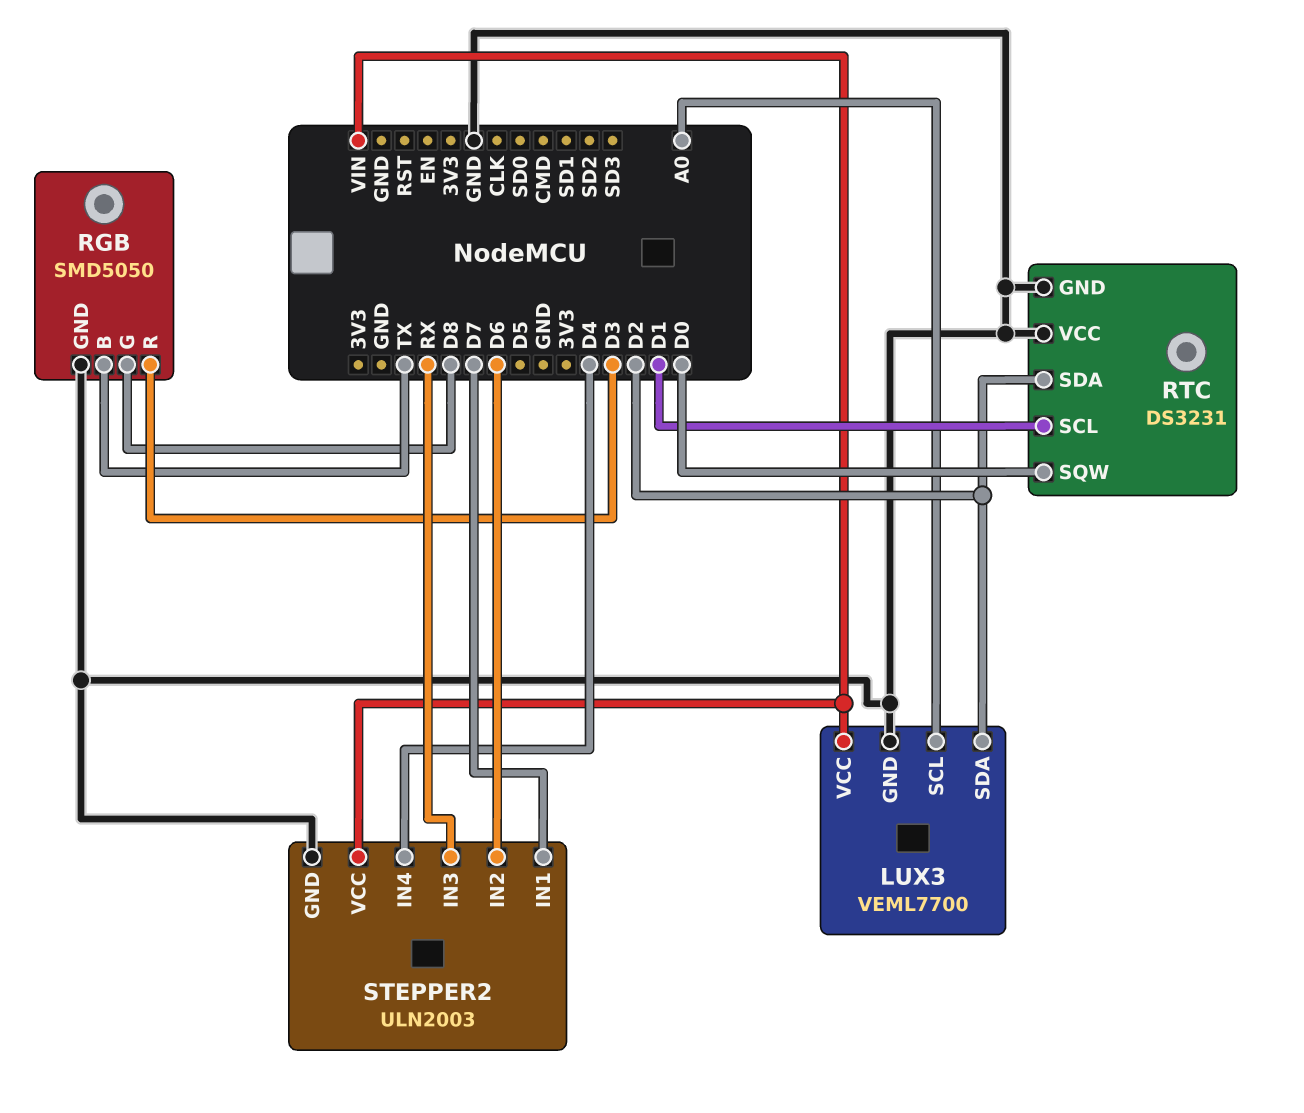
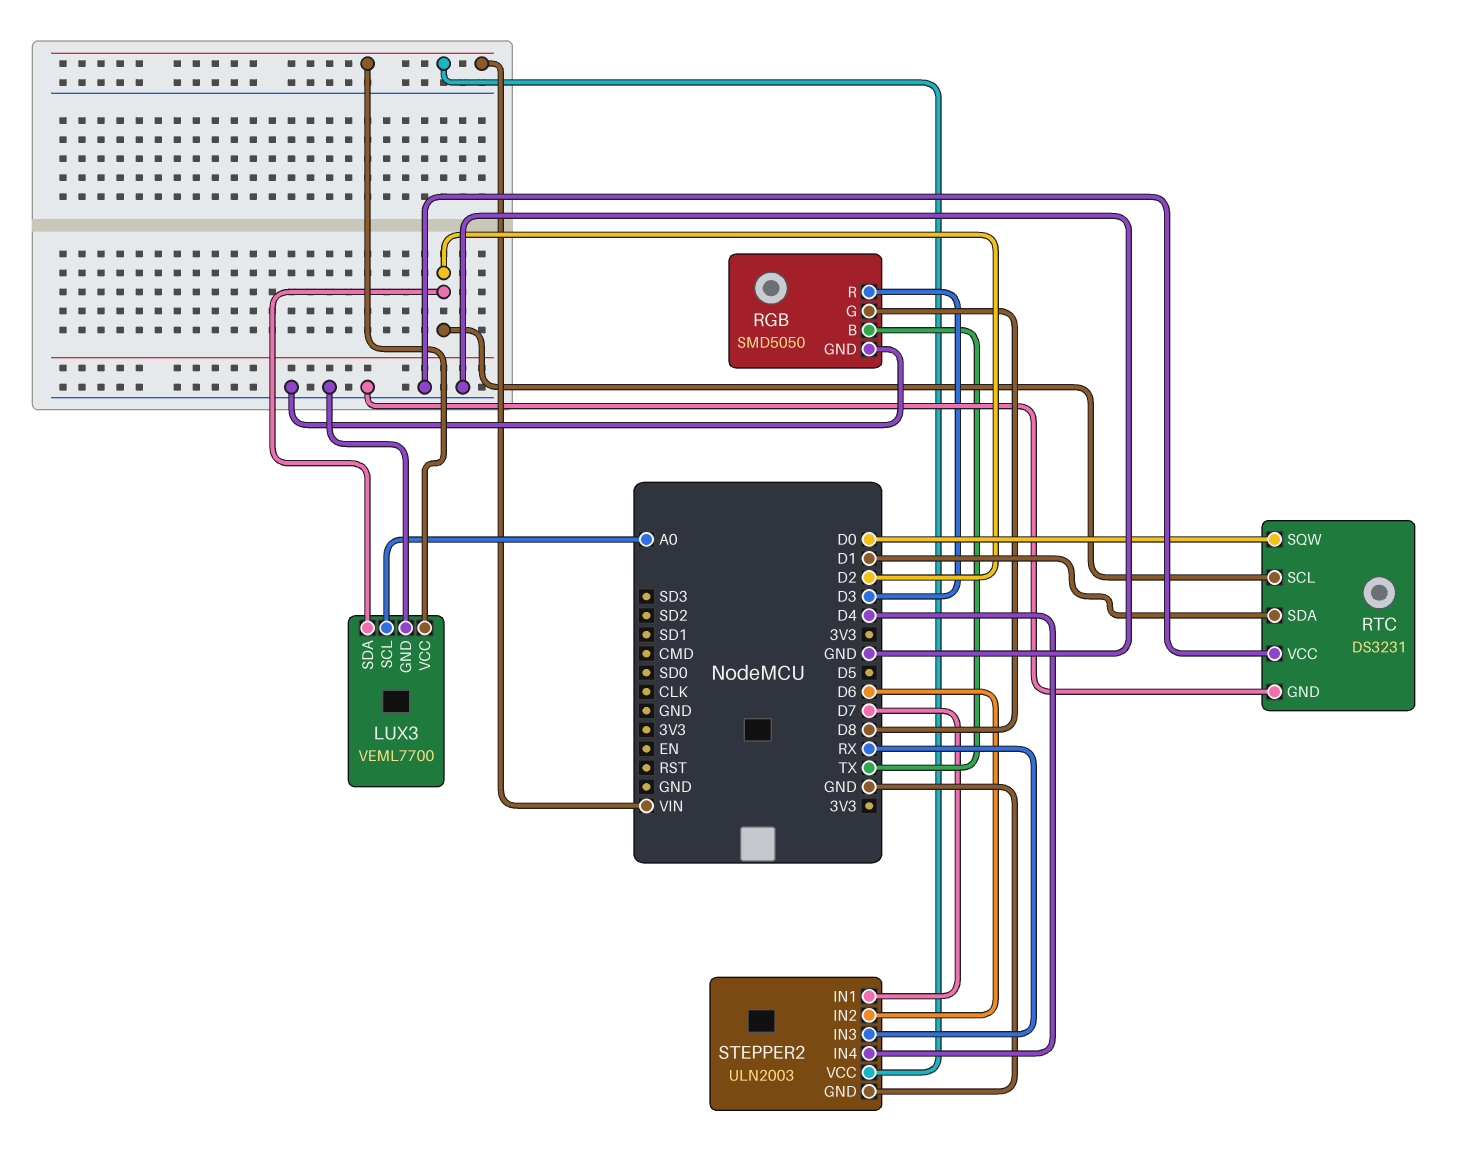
RTC pin SCL: D1 -> D2
RTC pin SDA: D2 -> D1

